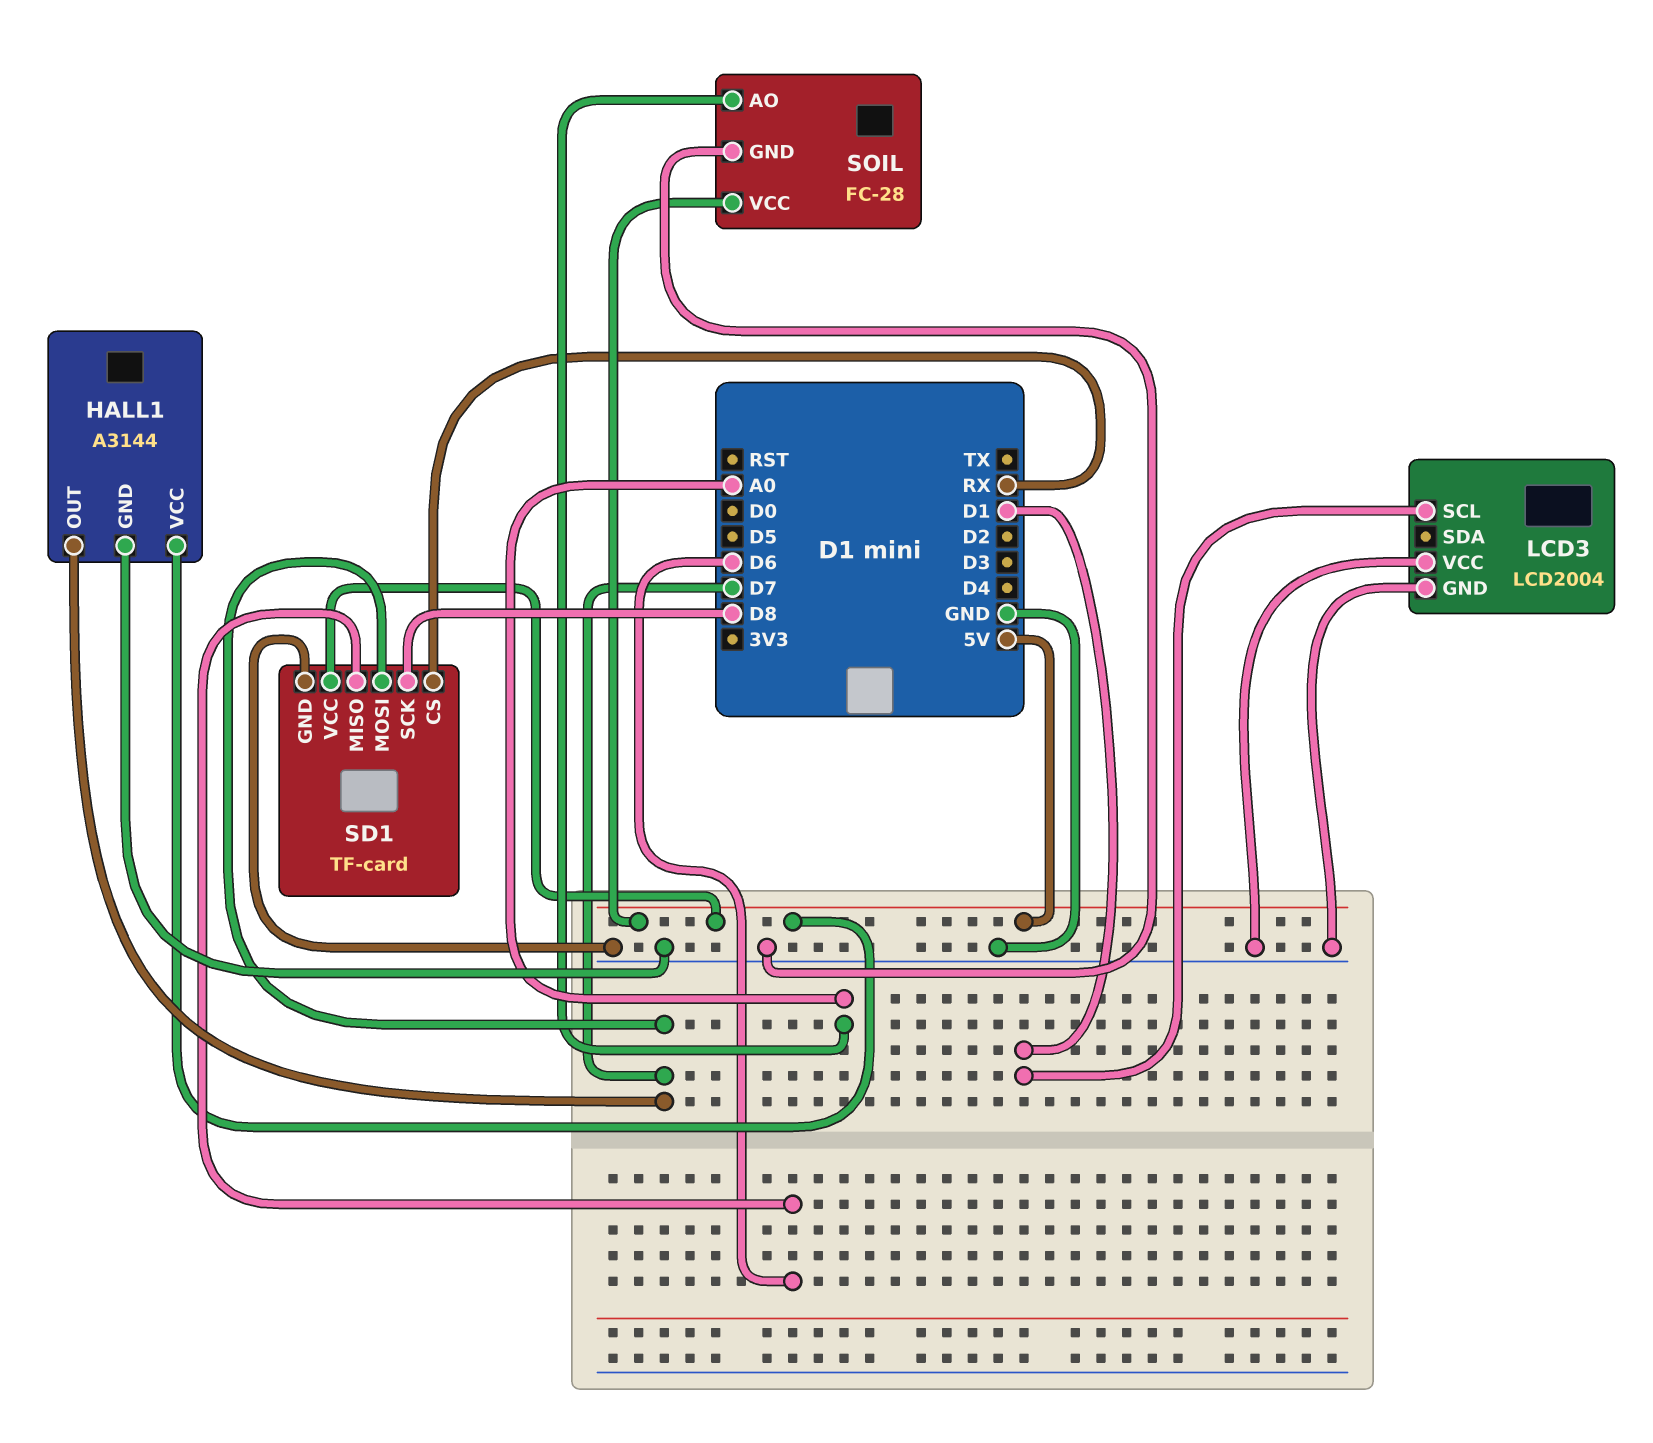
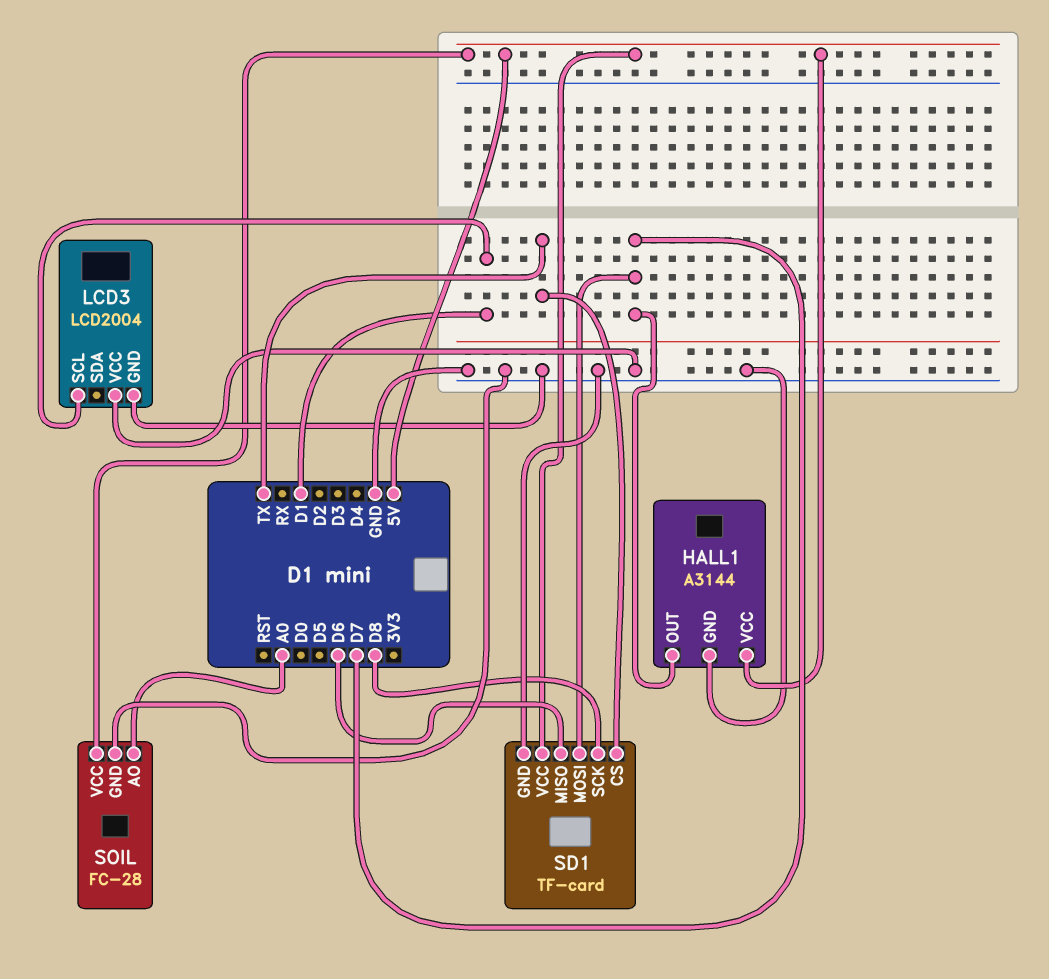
SD1 pin CS: RX -> TX

